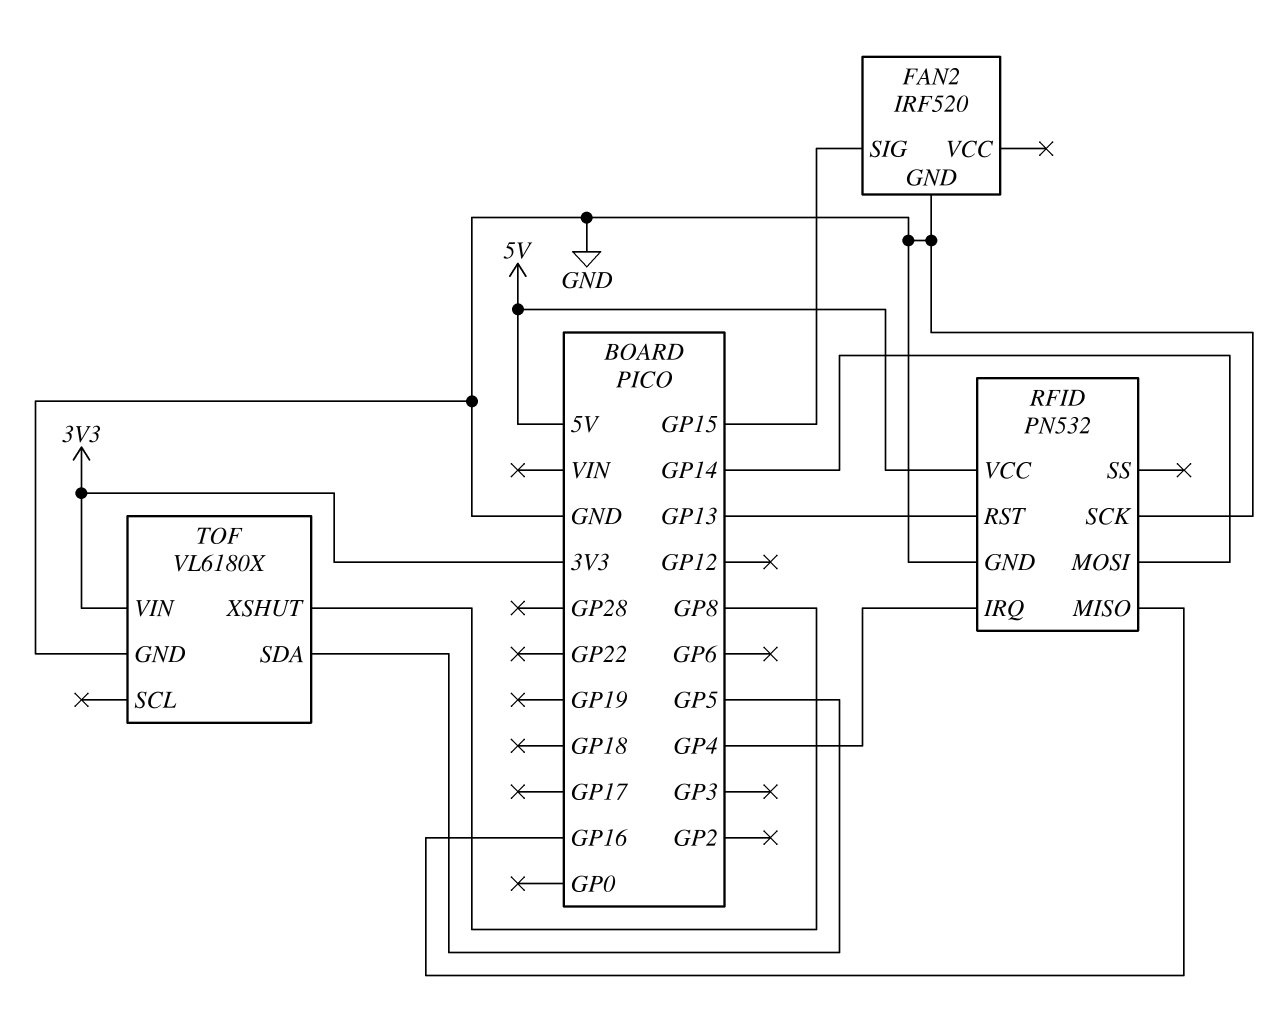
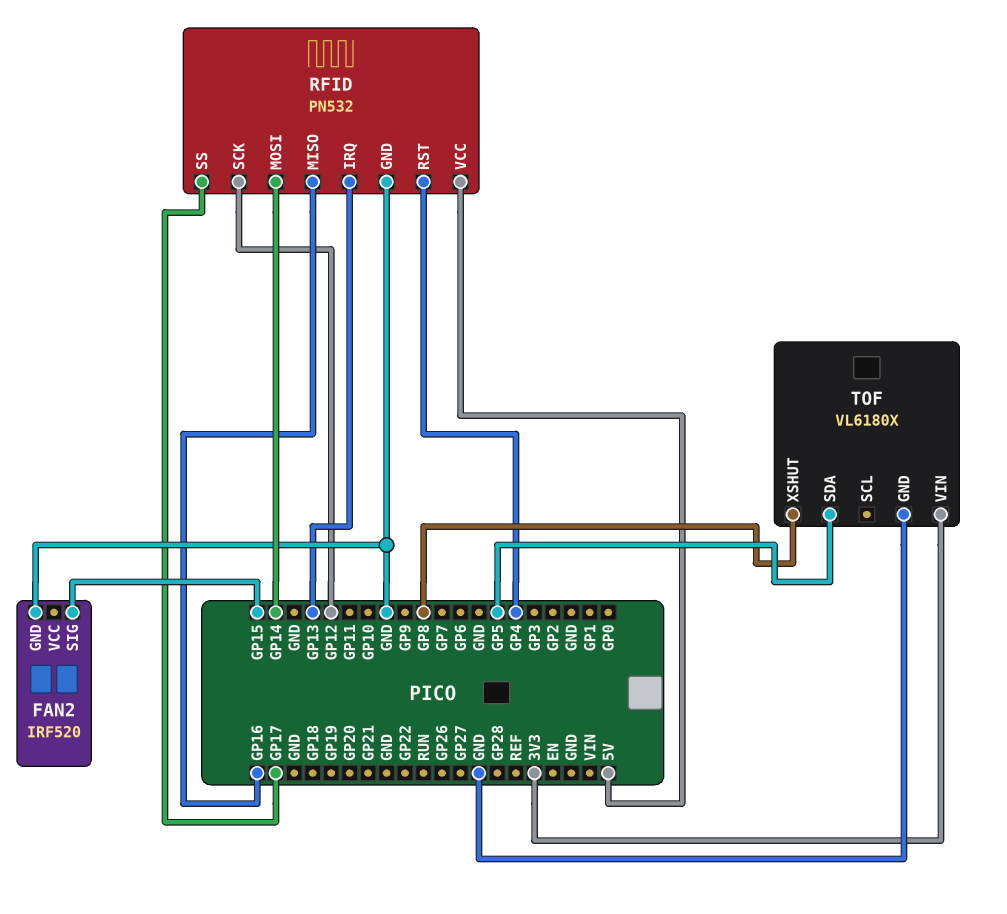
RFID pin IRQ: GP4 -> GP13
RFID pin RST: GP13 -> GP4
RFID pin SCK: GND -> GP12
RFID pin SS: none -> GP17

